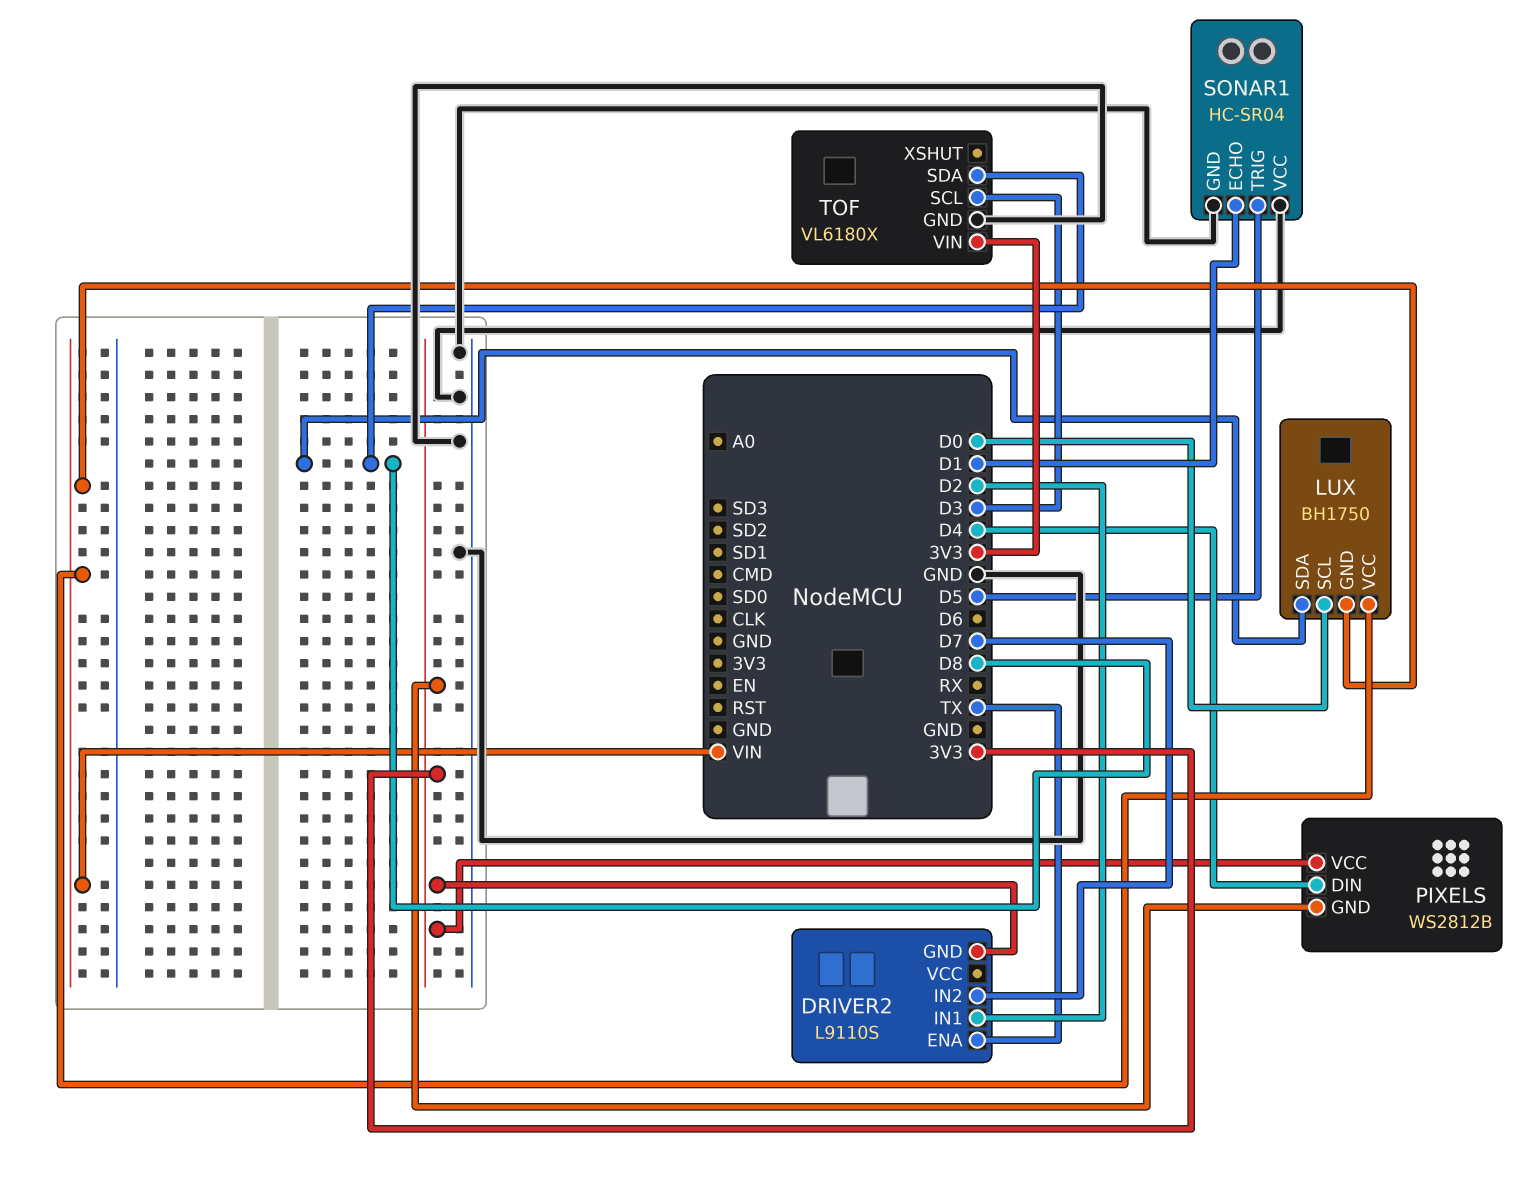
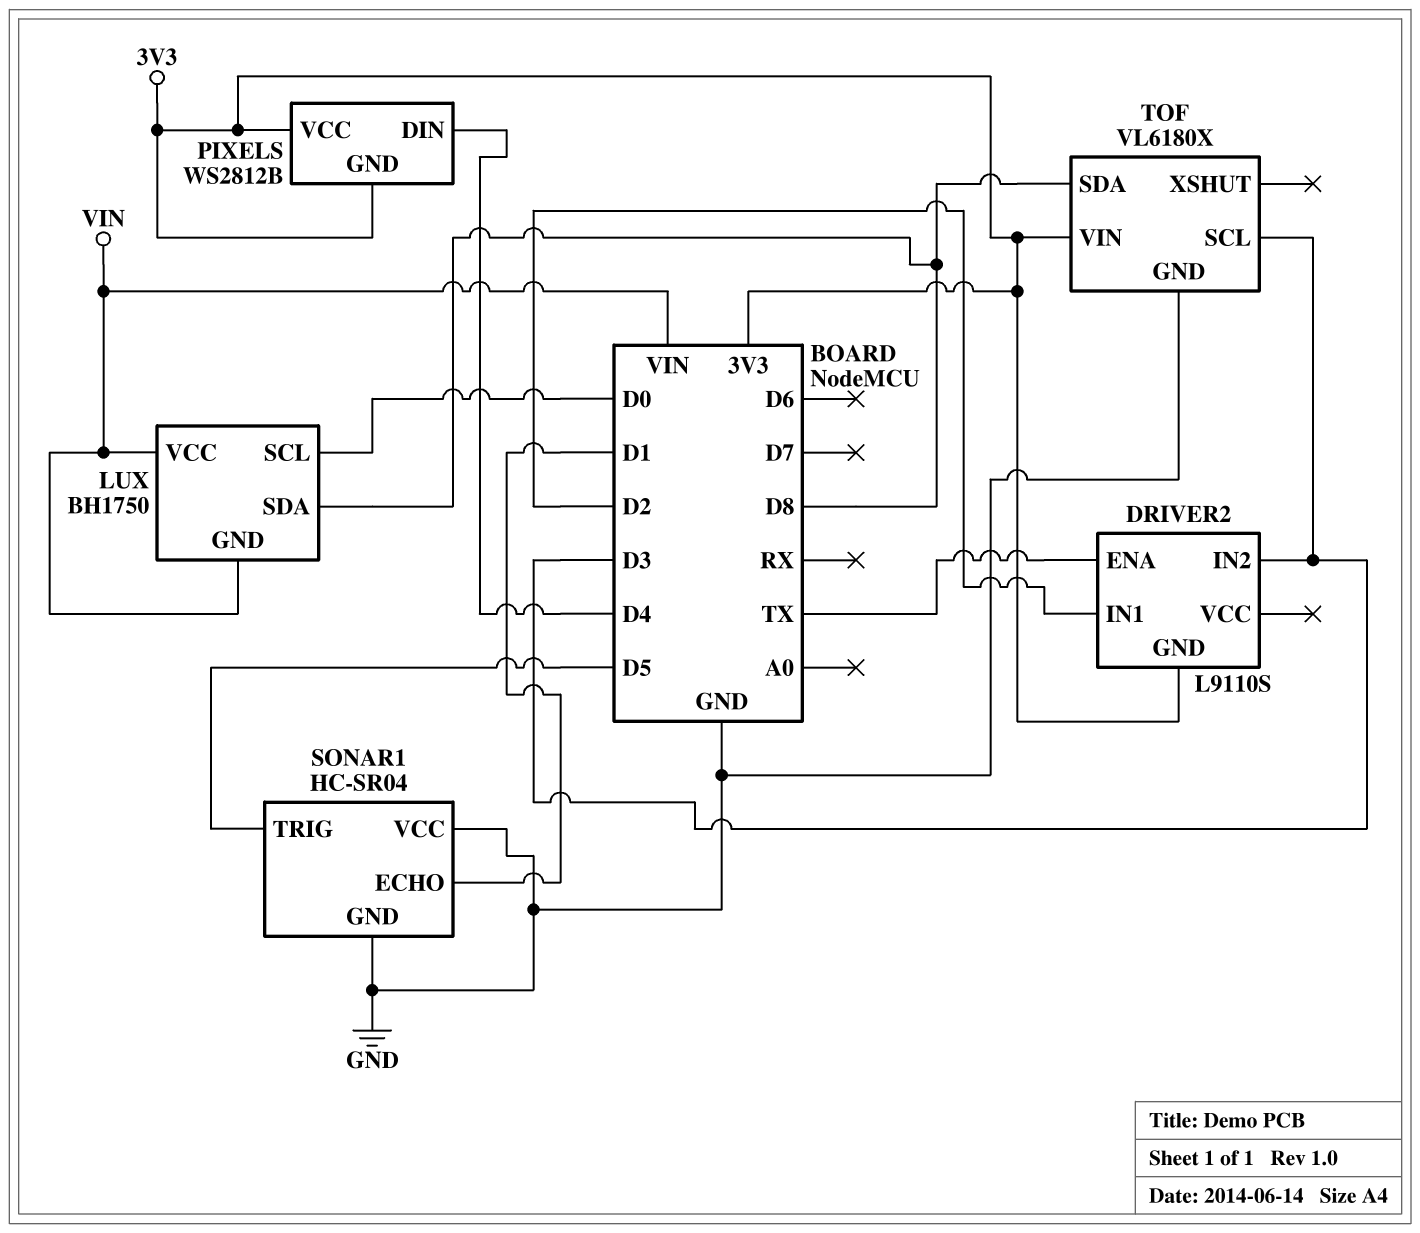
DRIVER2 pin IN2: D7 -> D3

